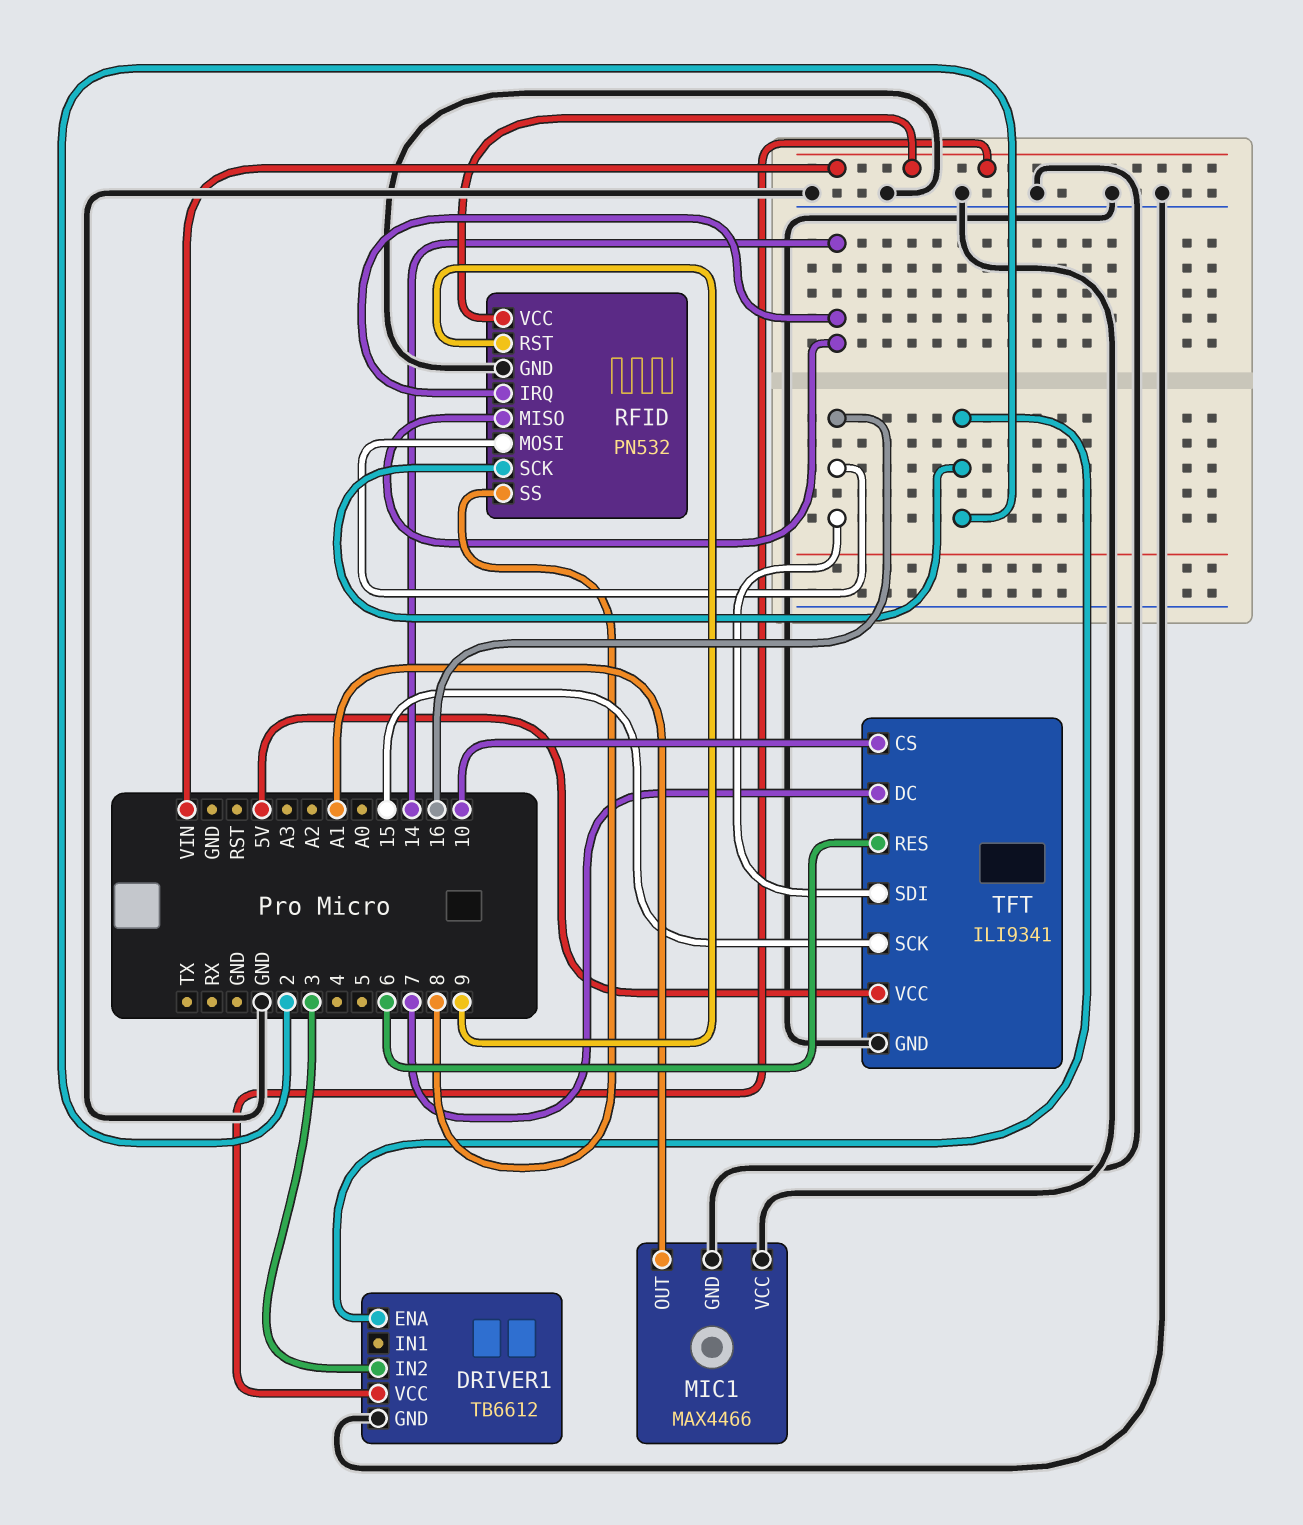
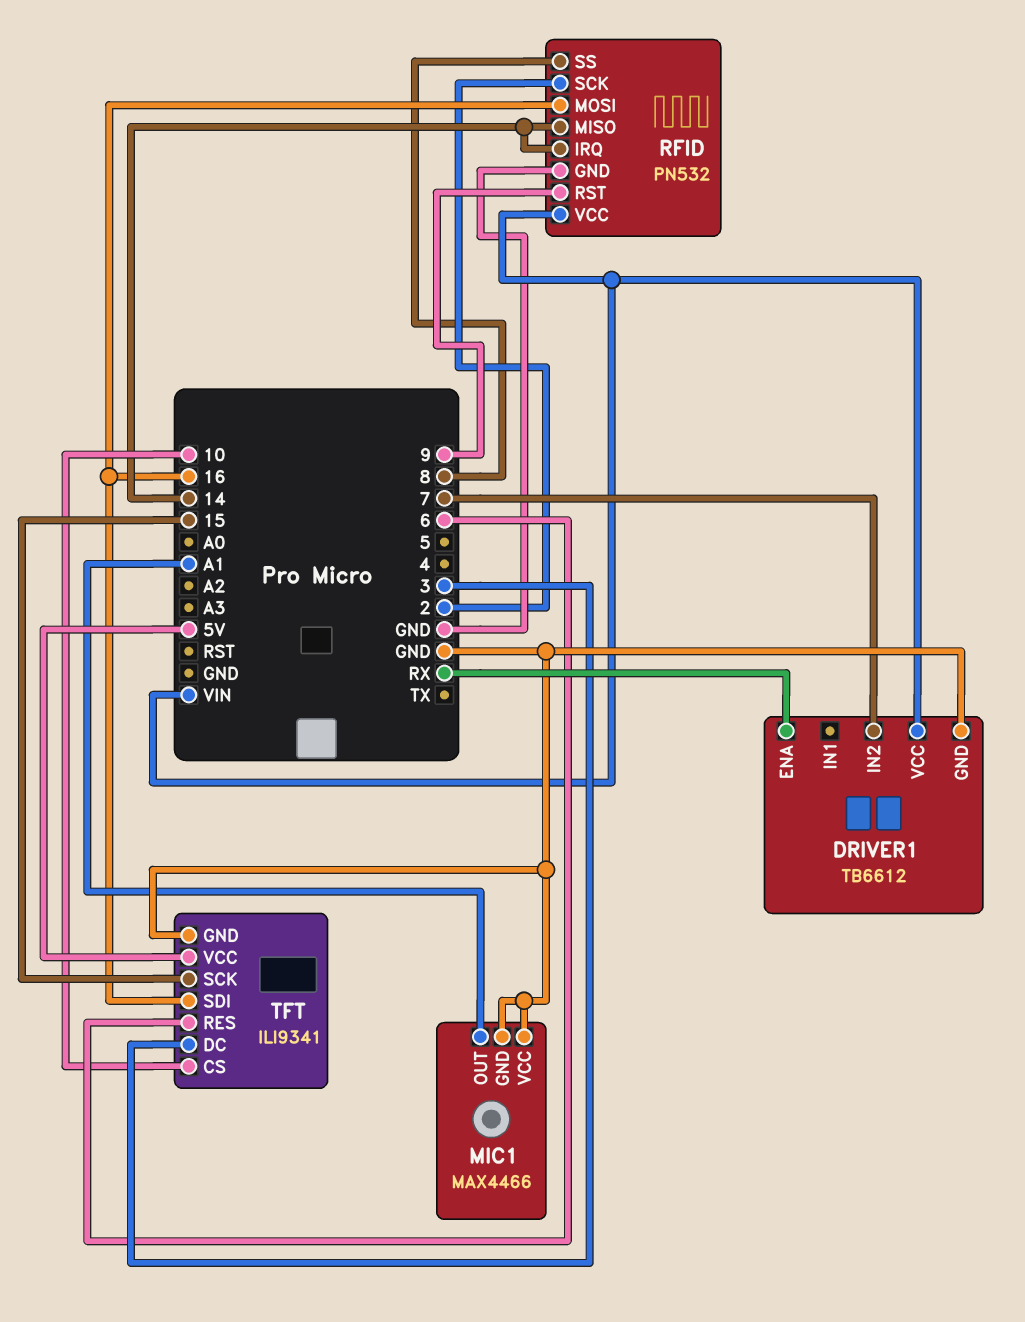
DRIVER1 pin ENA: 2 -> RX
DRIVER1 pin IN2: 3 -> 7
TFT pin DC: 7 -> 3

